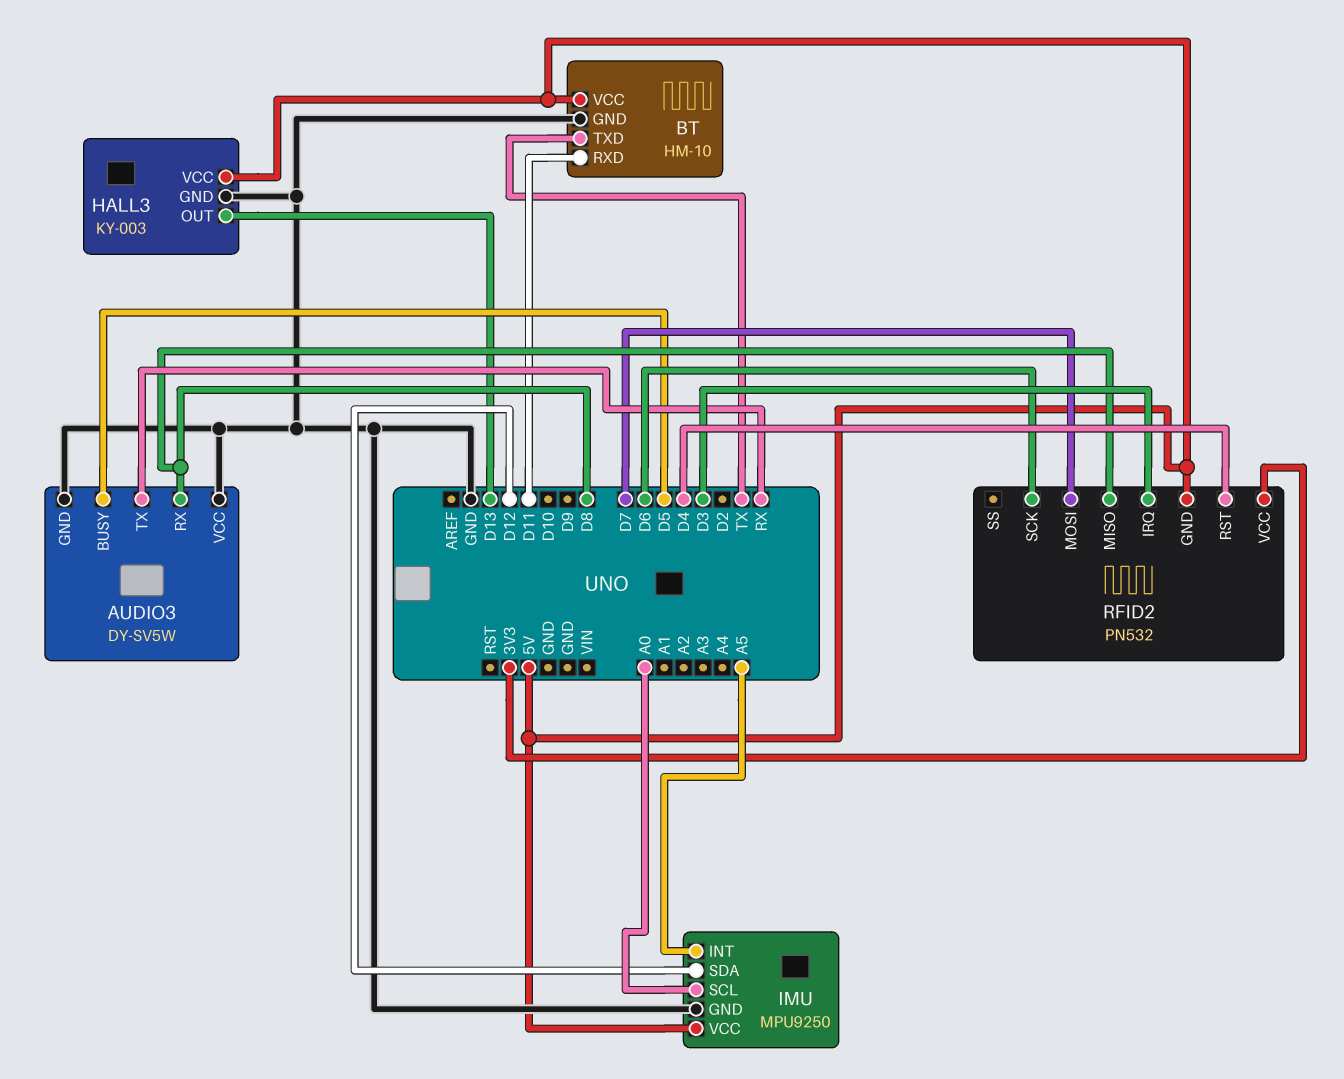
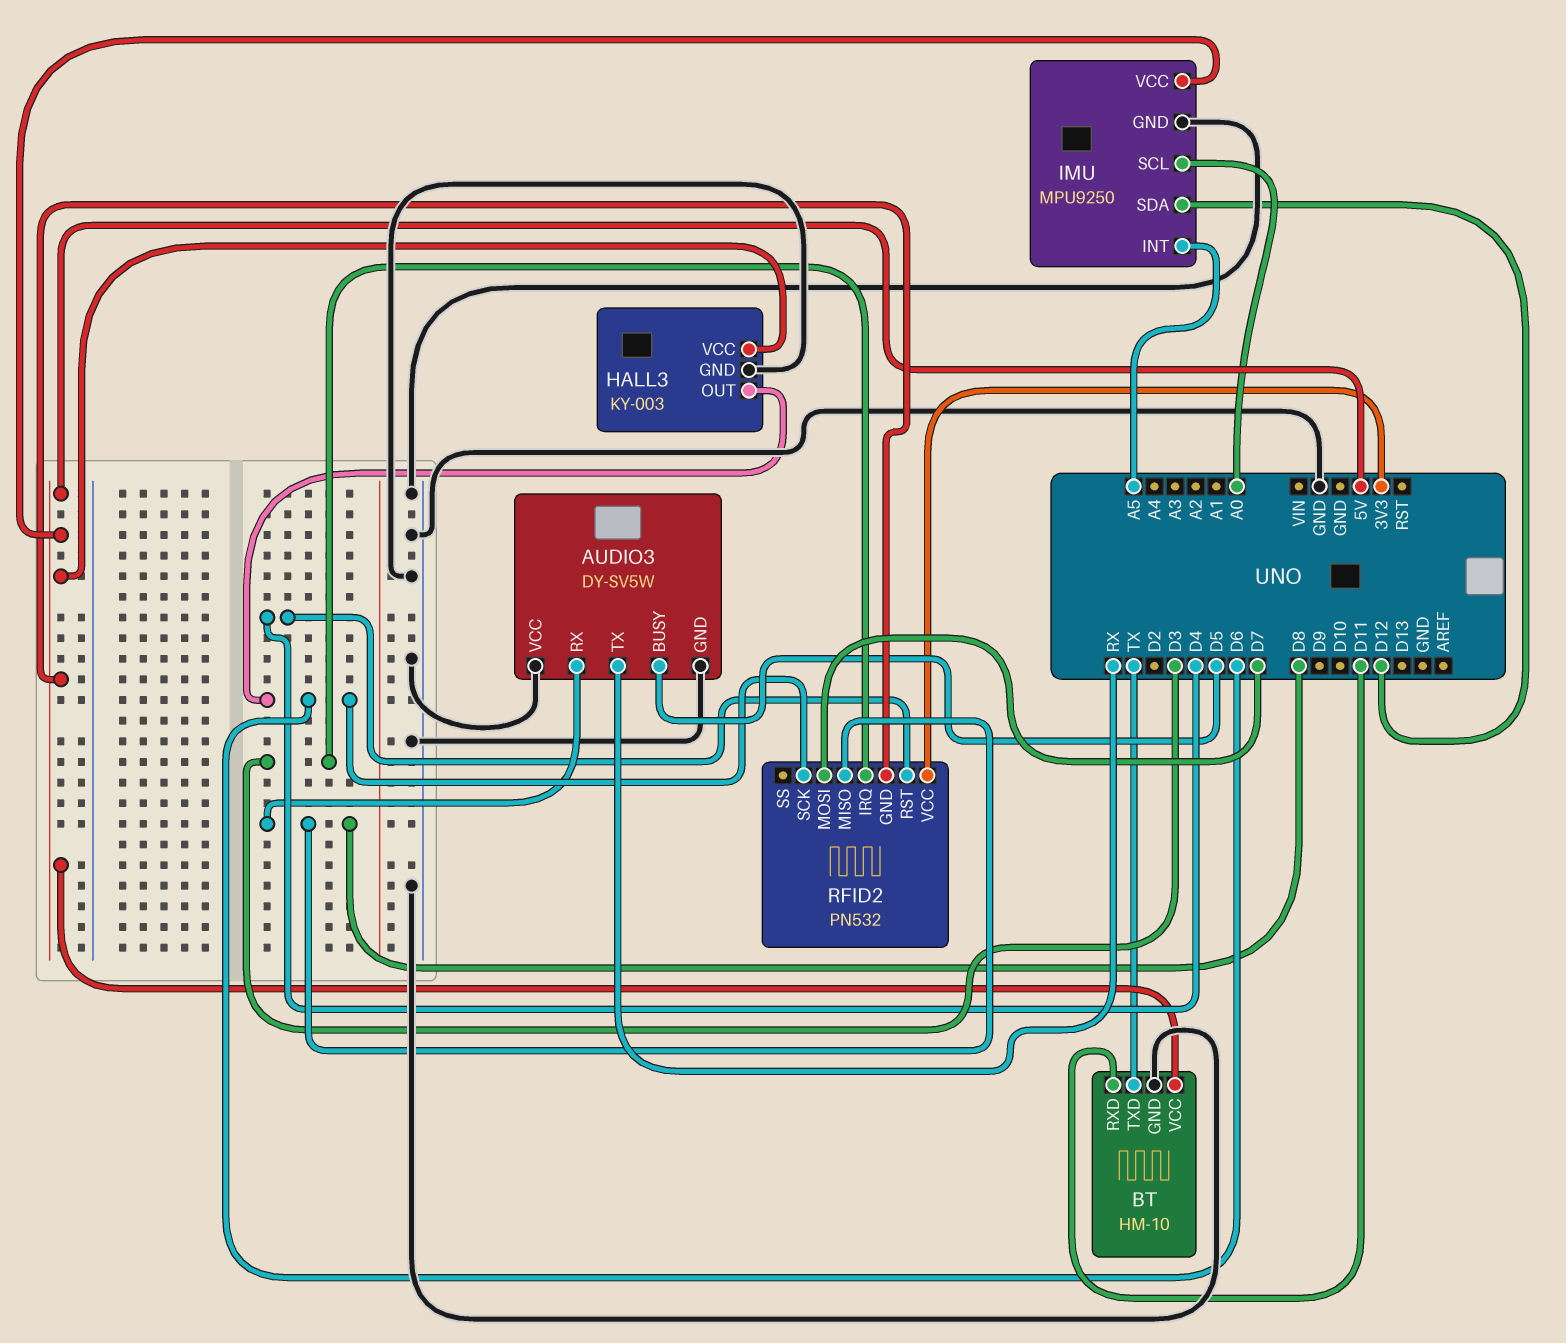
HALL3 pin OUT: D13 -> D6

